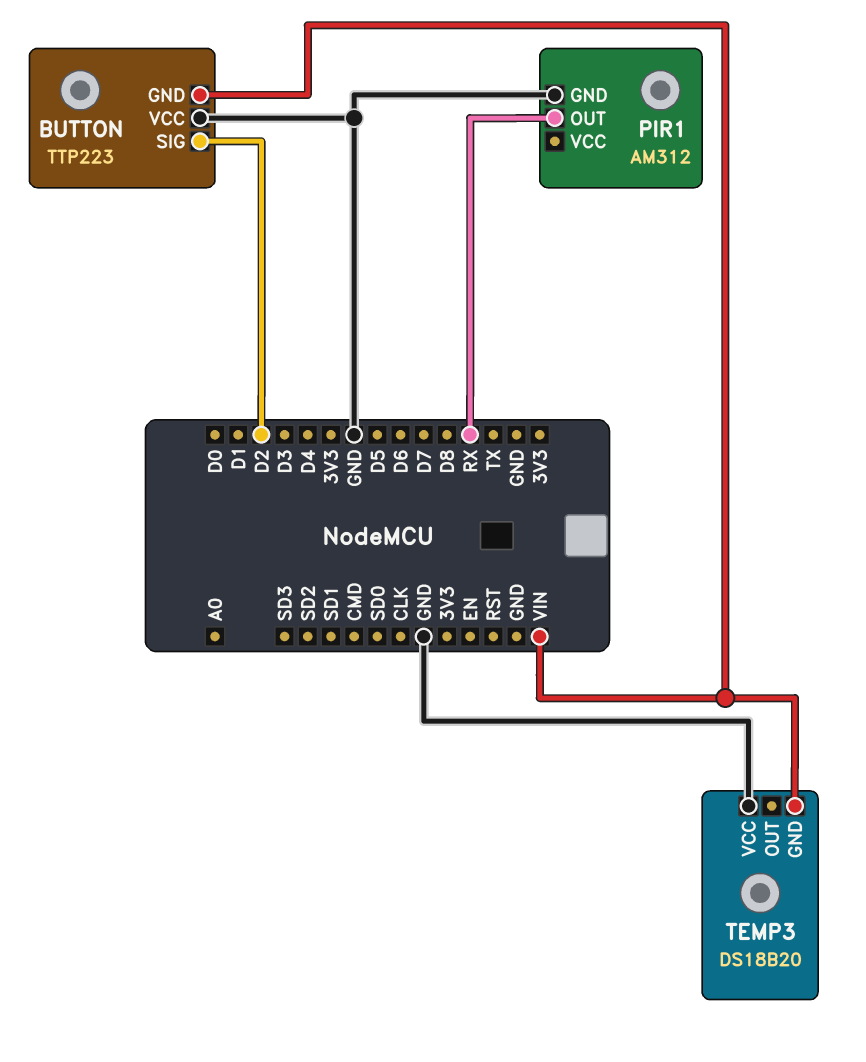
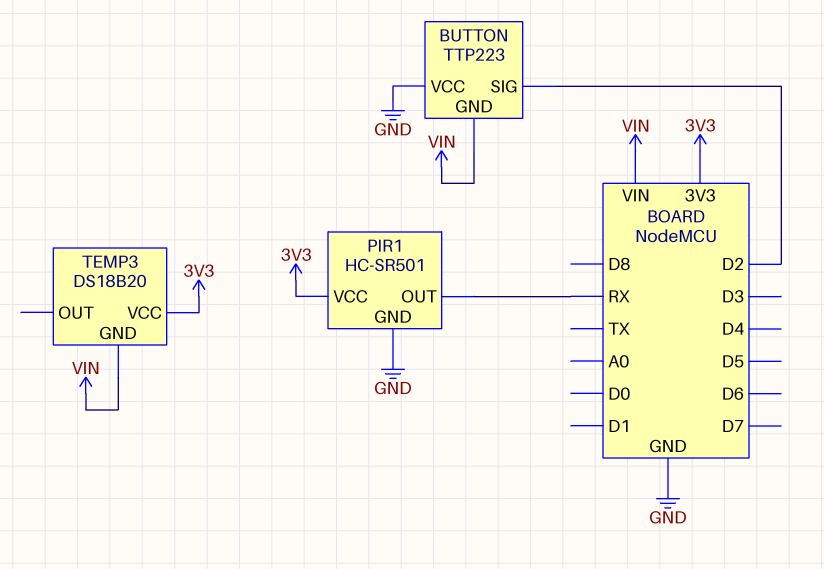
PIR1: AM312 -> HC-SR501
PIR1 pin VCC: none -> 3V3
TEMP3 pin VCC: GND -> 3V3

